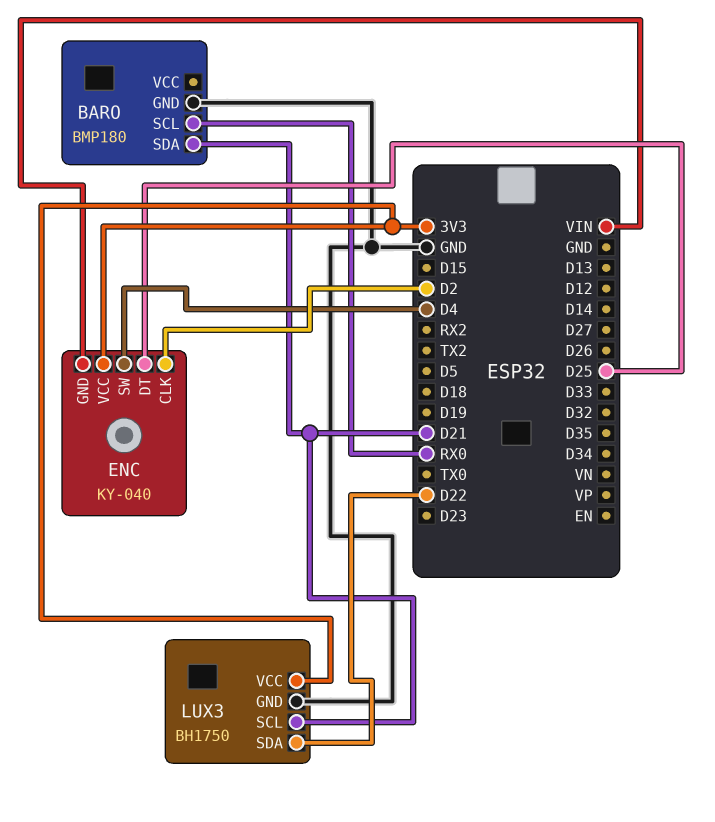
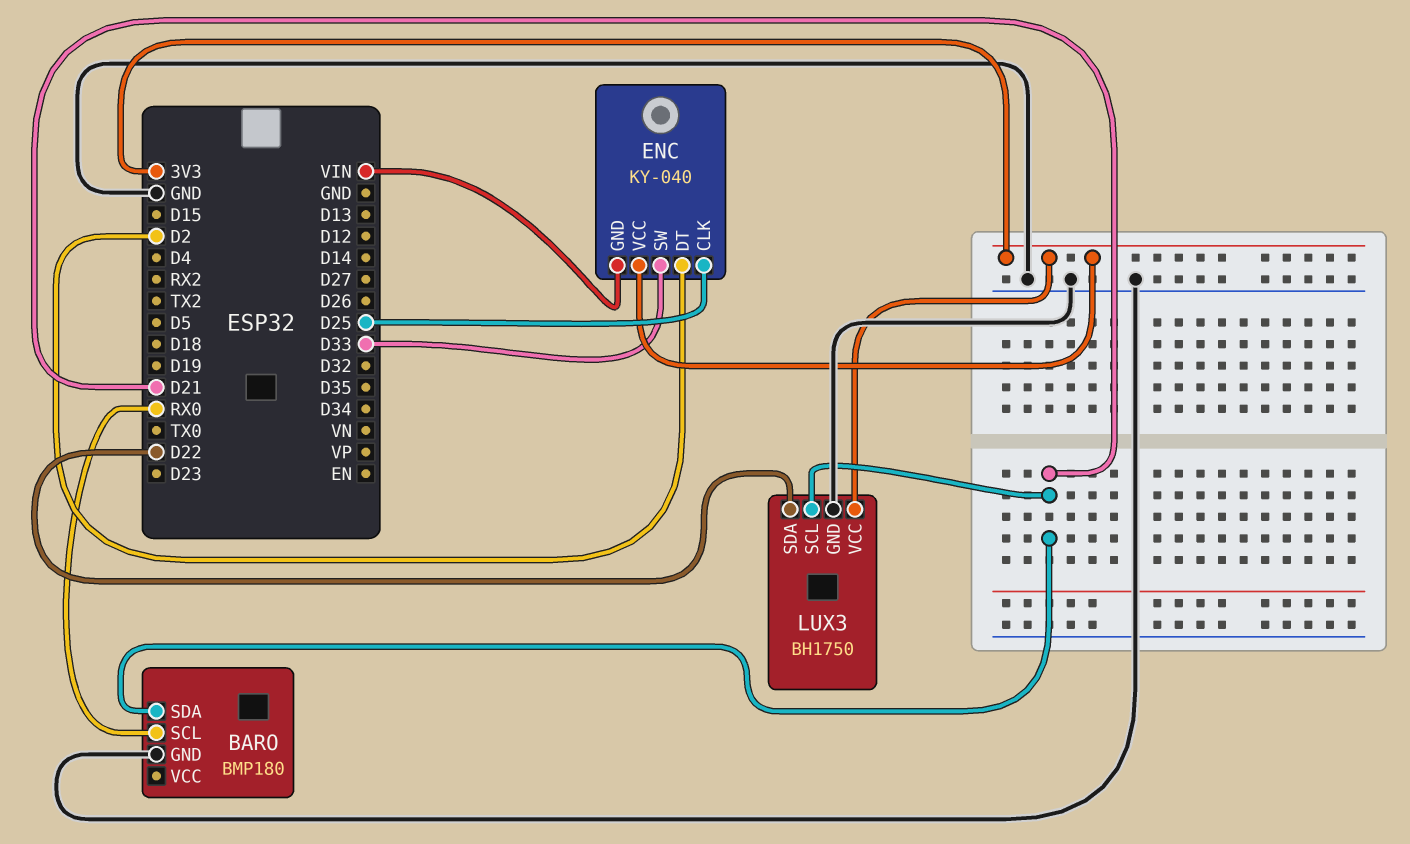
ENC pin CLK: D2 -> D25
ENC pin DT: D25 -> D2
ENC pin SW: D4 -> D33

